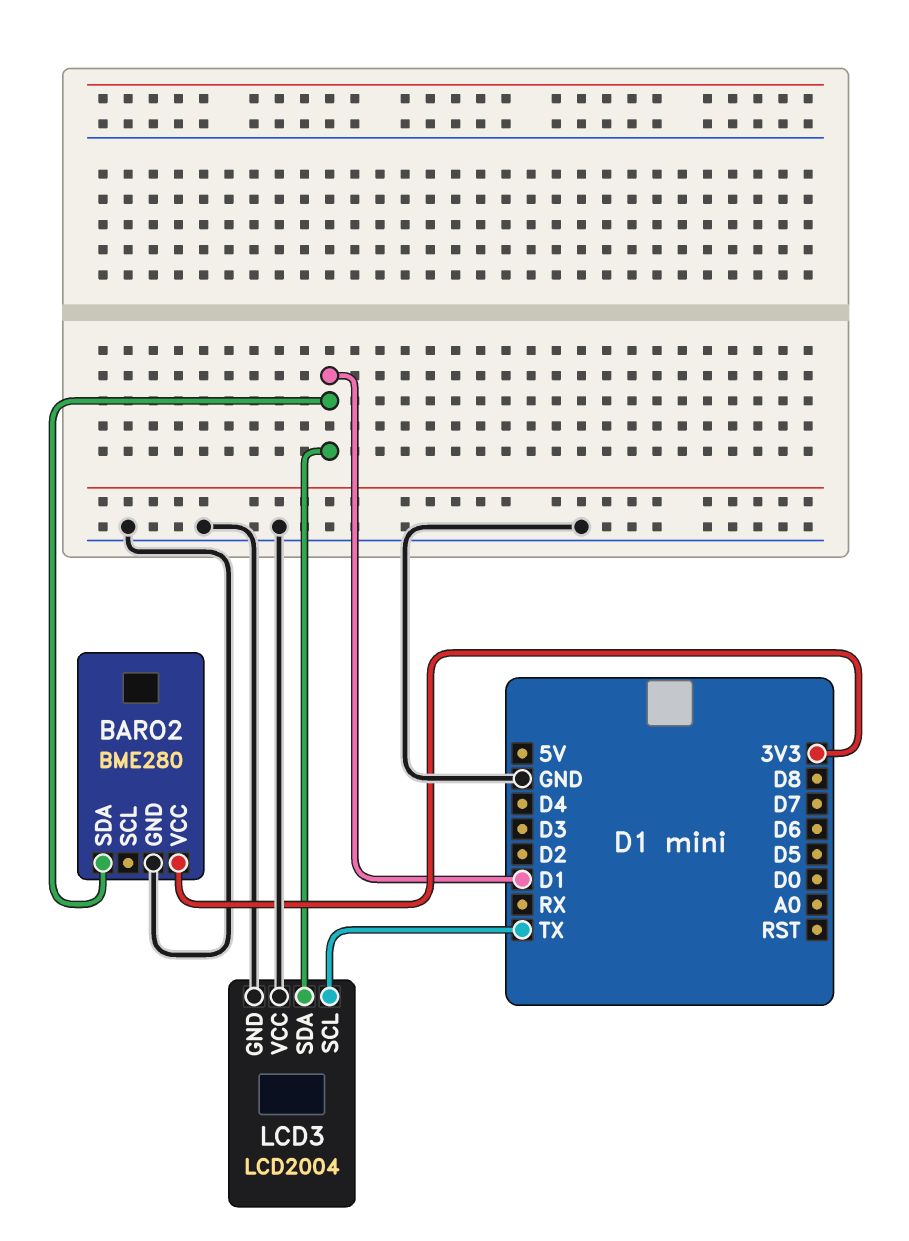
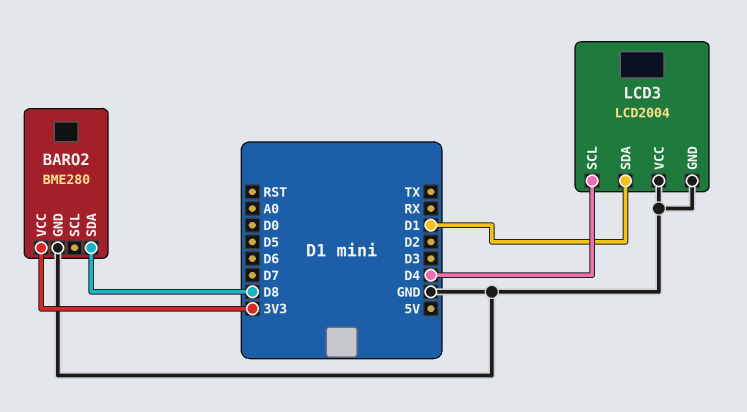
BARO2 pin SDA: D1 -> D8
LCD3 pin SCL: TX -> D4

